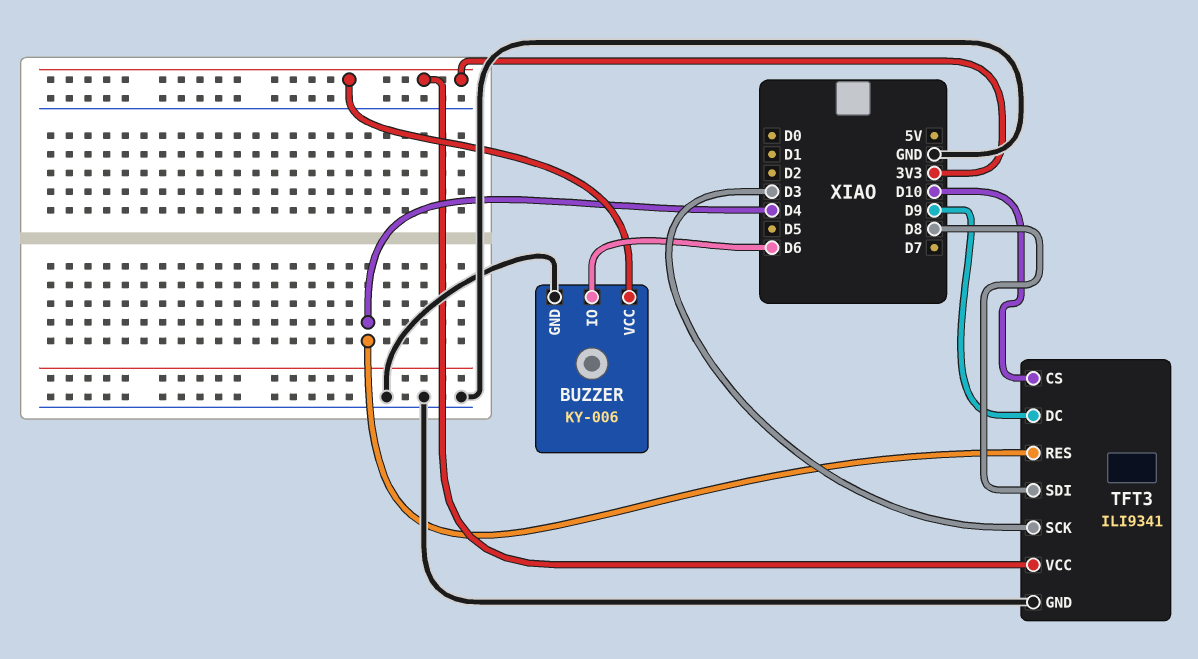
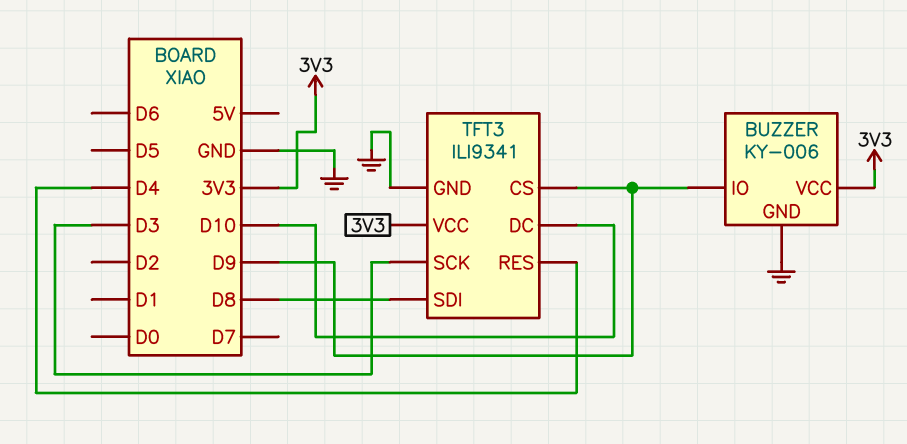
BUZZER pin IO: D6 -> D9
TFT3 pin CS: D10 -> D9
TFT3 pin DC: D9 -> D10

